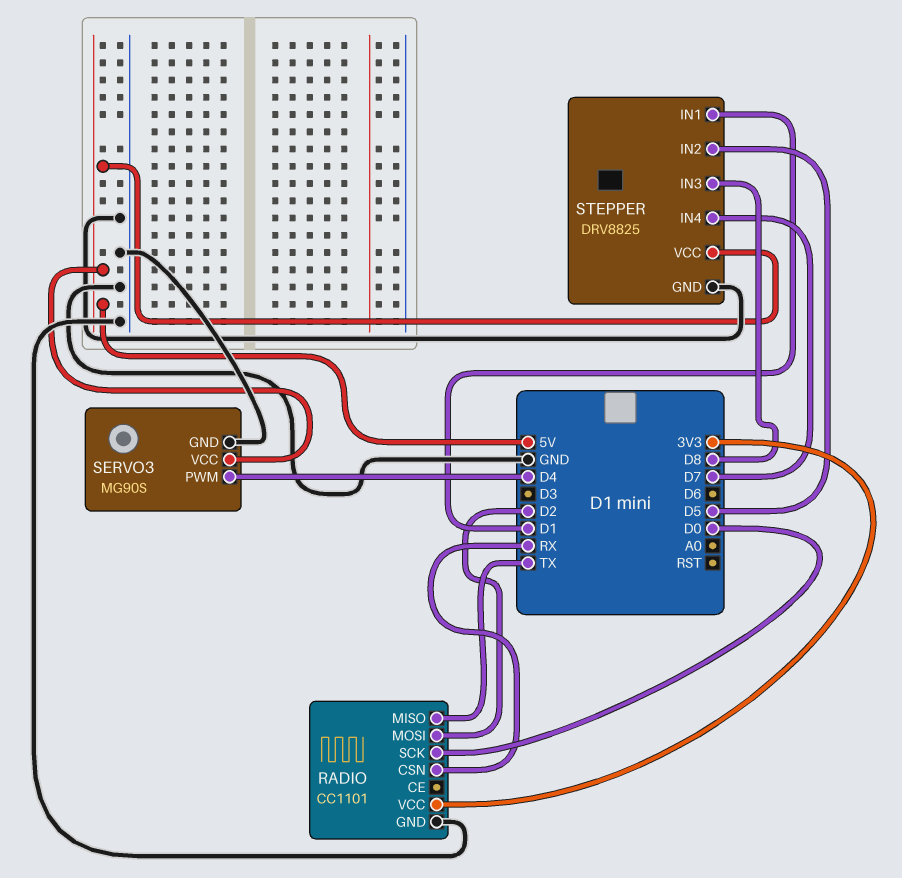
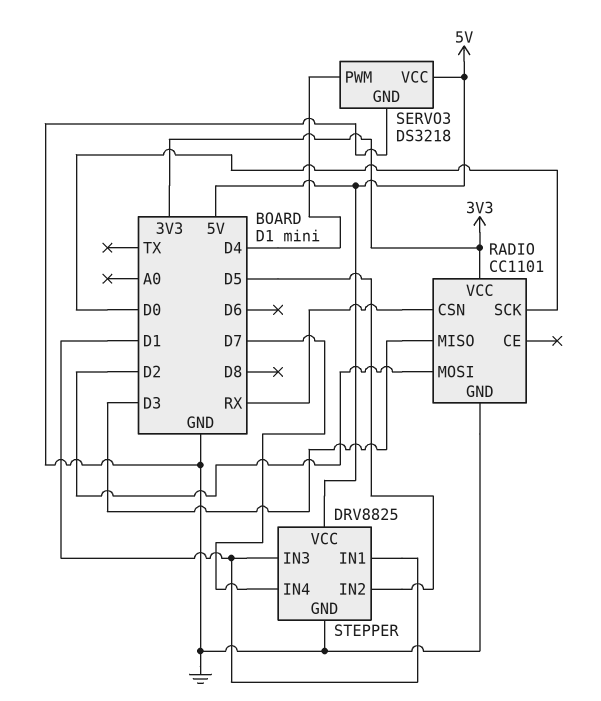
RADIO pin MISO: TX -> D3
SERVO3: MG90S -> DS3218
STEPPER pin IN3: D8 -> D1

